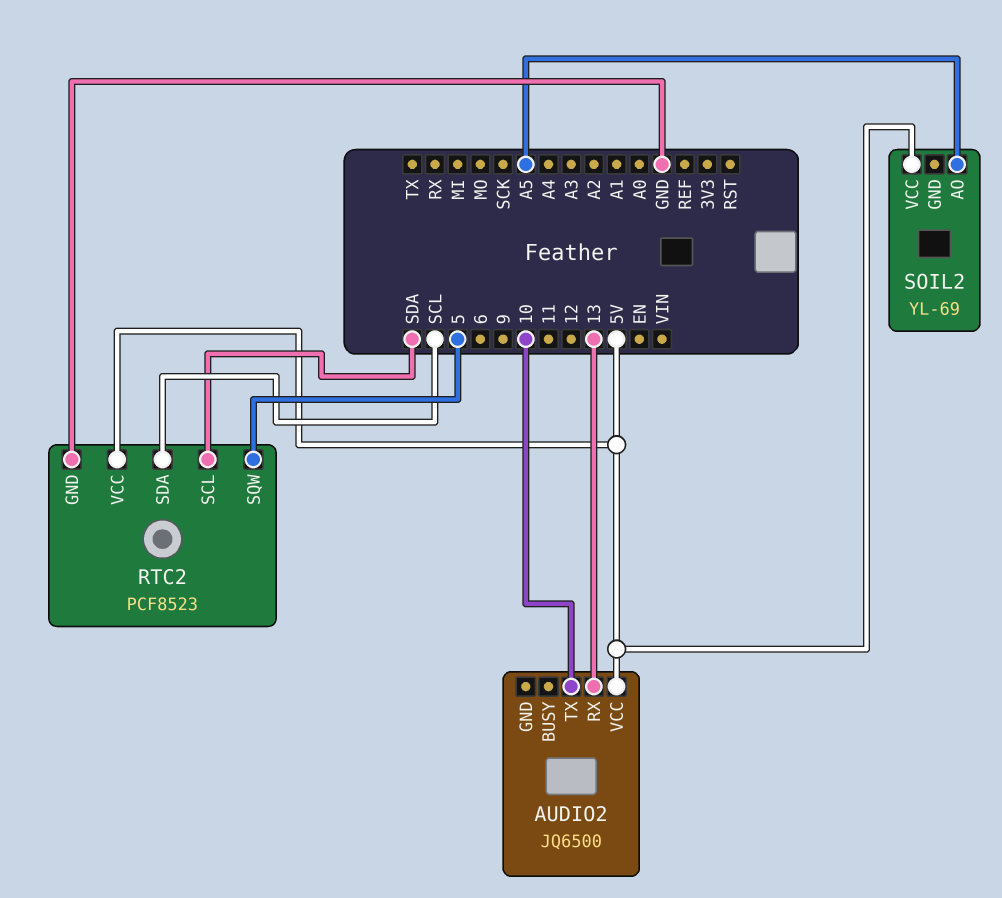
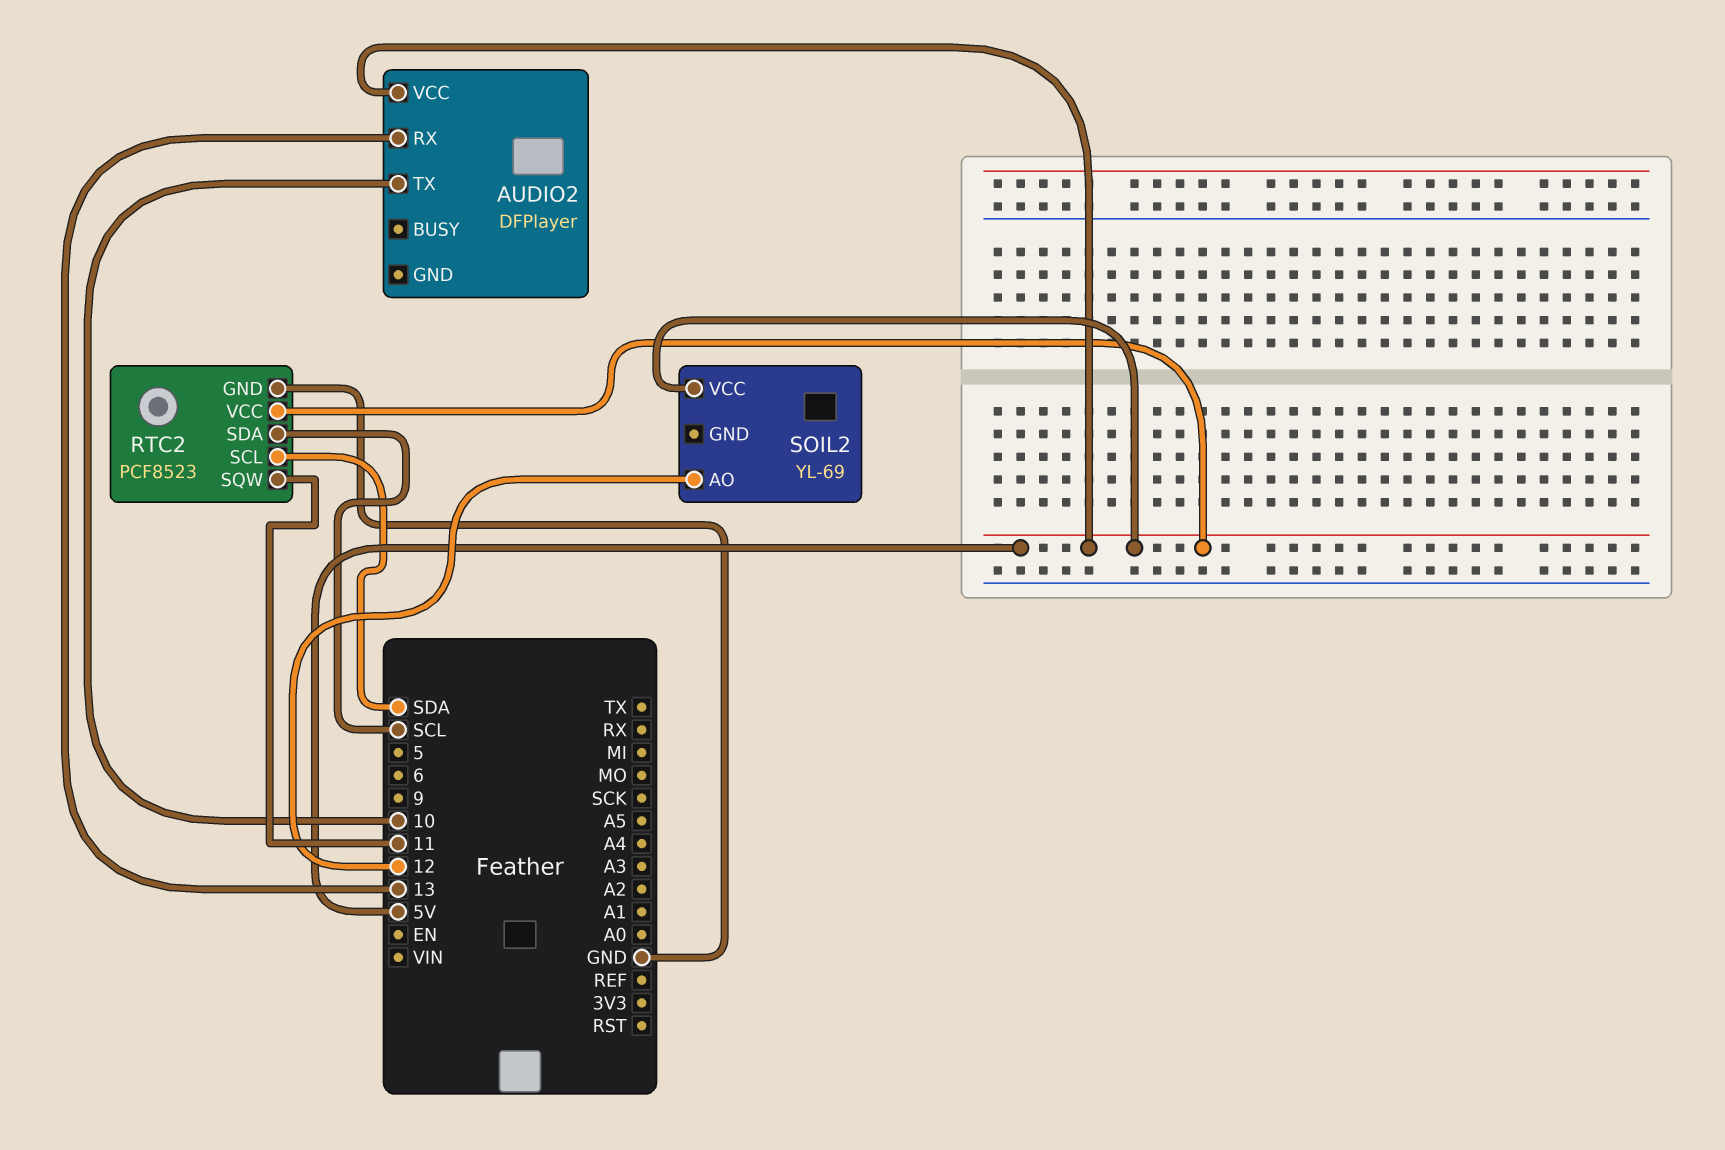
AUDIO2: JQ6500 -> DFPlayer
RTC2 pin SQW: 5 -> 11
SOIL2 pin AO: A5 -> 12

